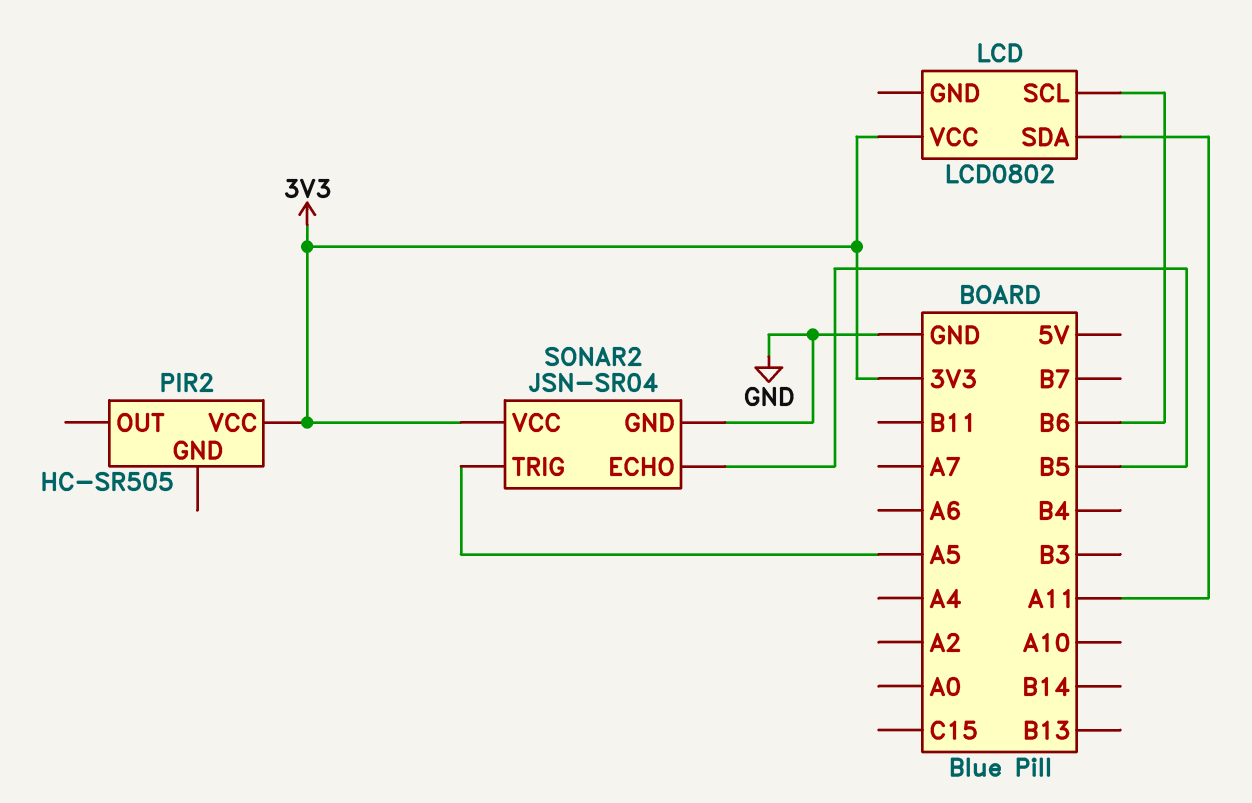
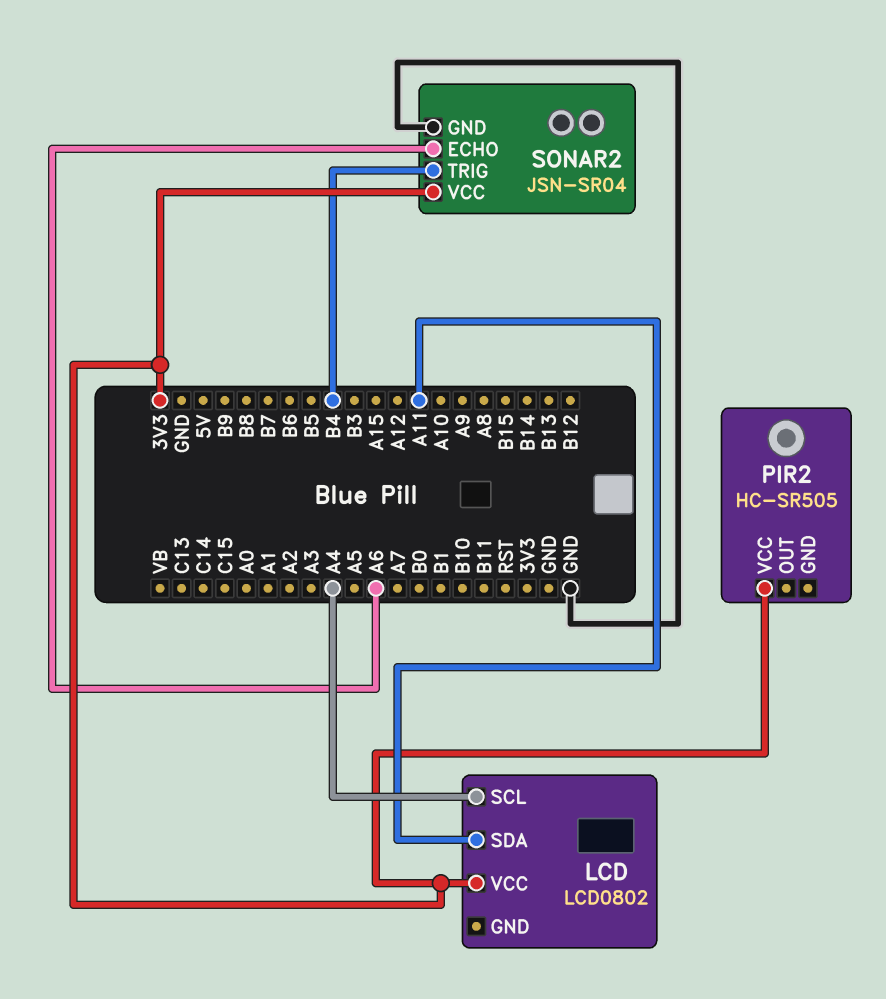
LCD pin SCL: B6 -> A4
SONAR2 pin ECHO: B5 -> A6
SONAR2 pin TRIG: A5 -> B4

